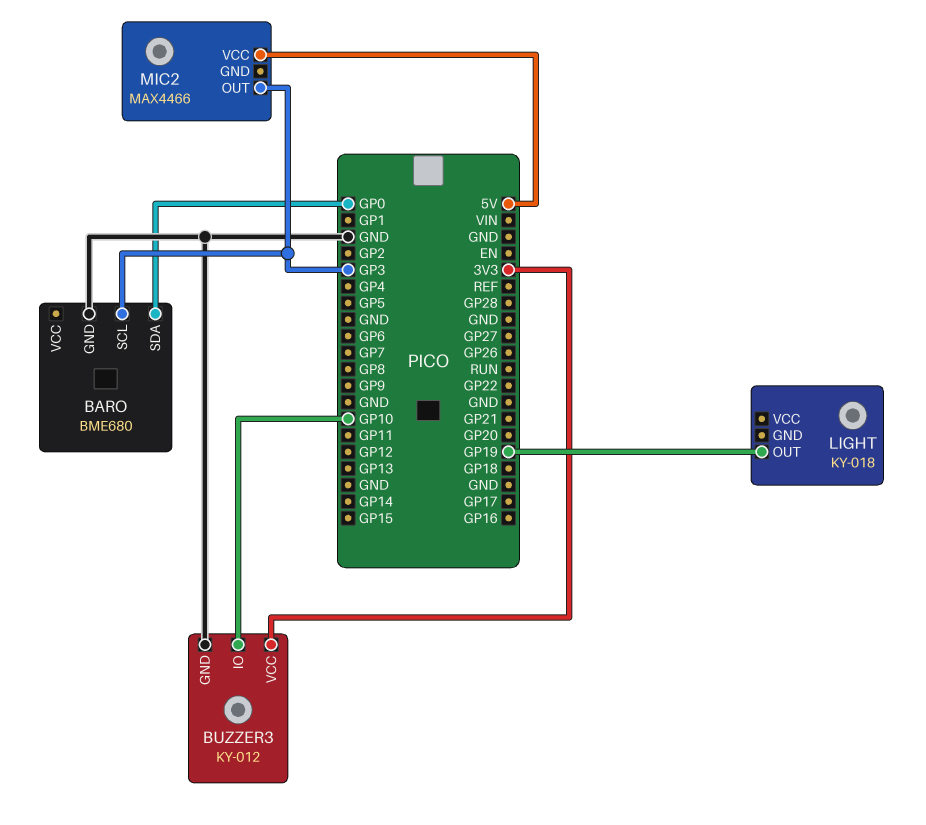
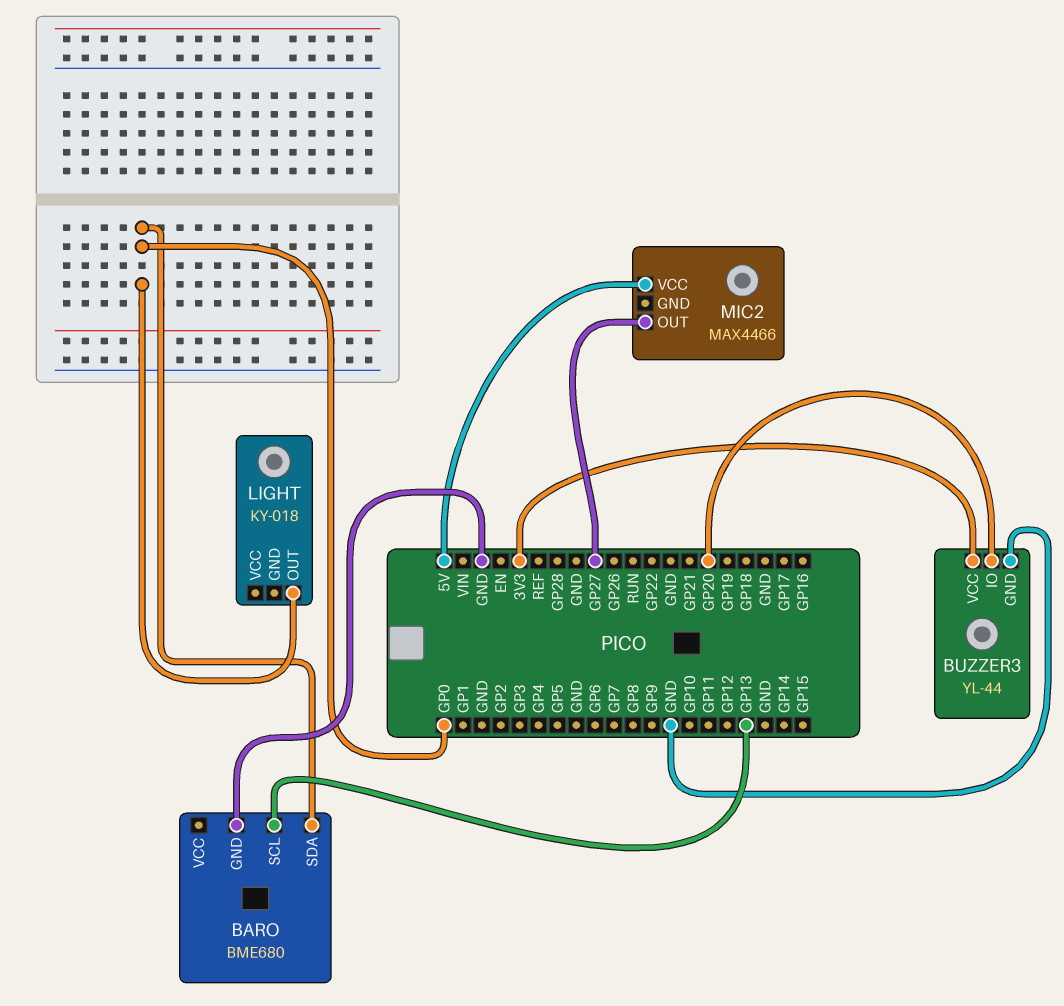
BARO pin SCL: GP3 -> GP13
BUZZER3: KY-012 -> YL-44
BUZZER3 pin IO: GP10 -> GP20
LIGHT pin OUT: GP19 -> GP0
MIC2 pin OUT: GP3 -> GP27

